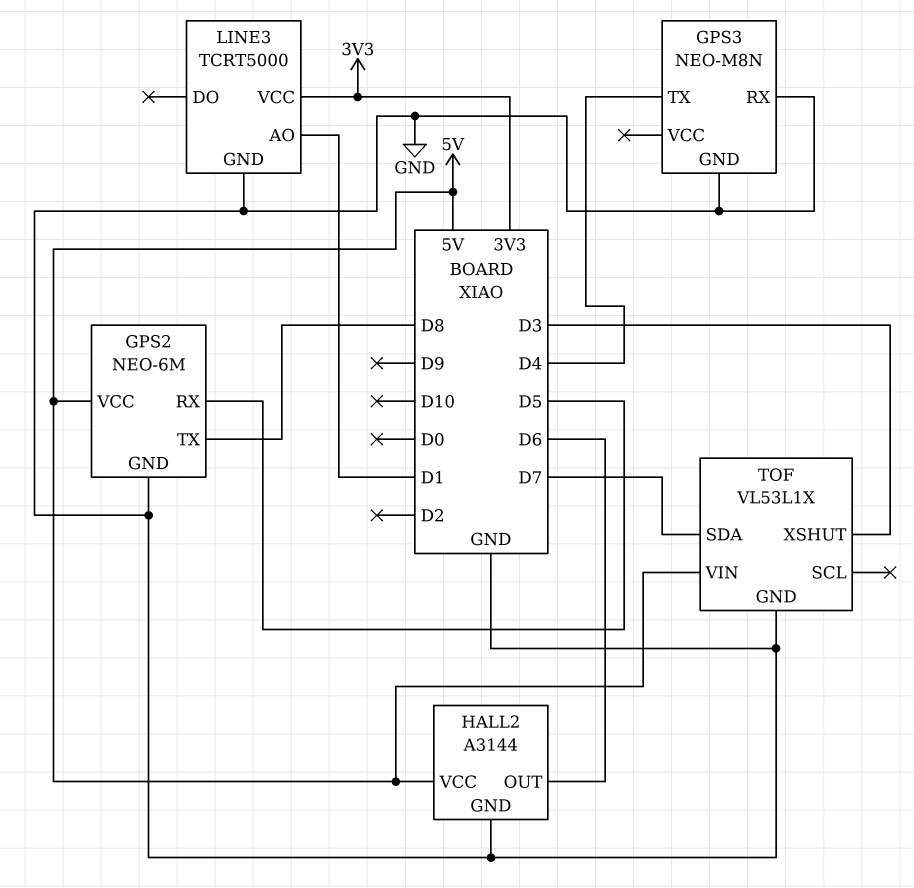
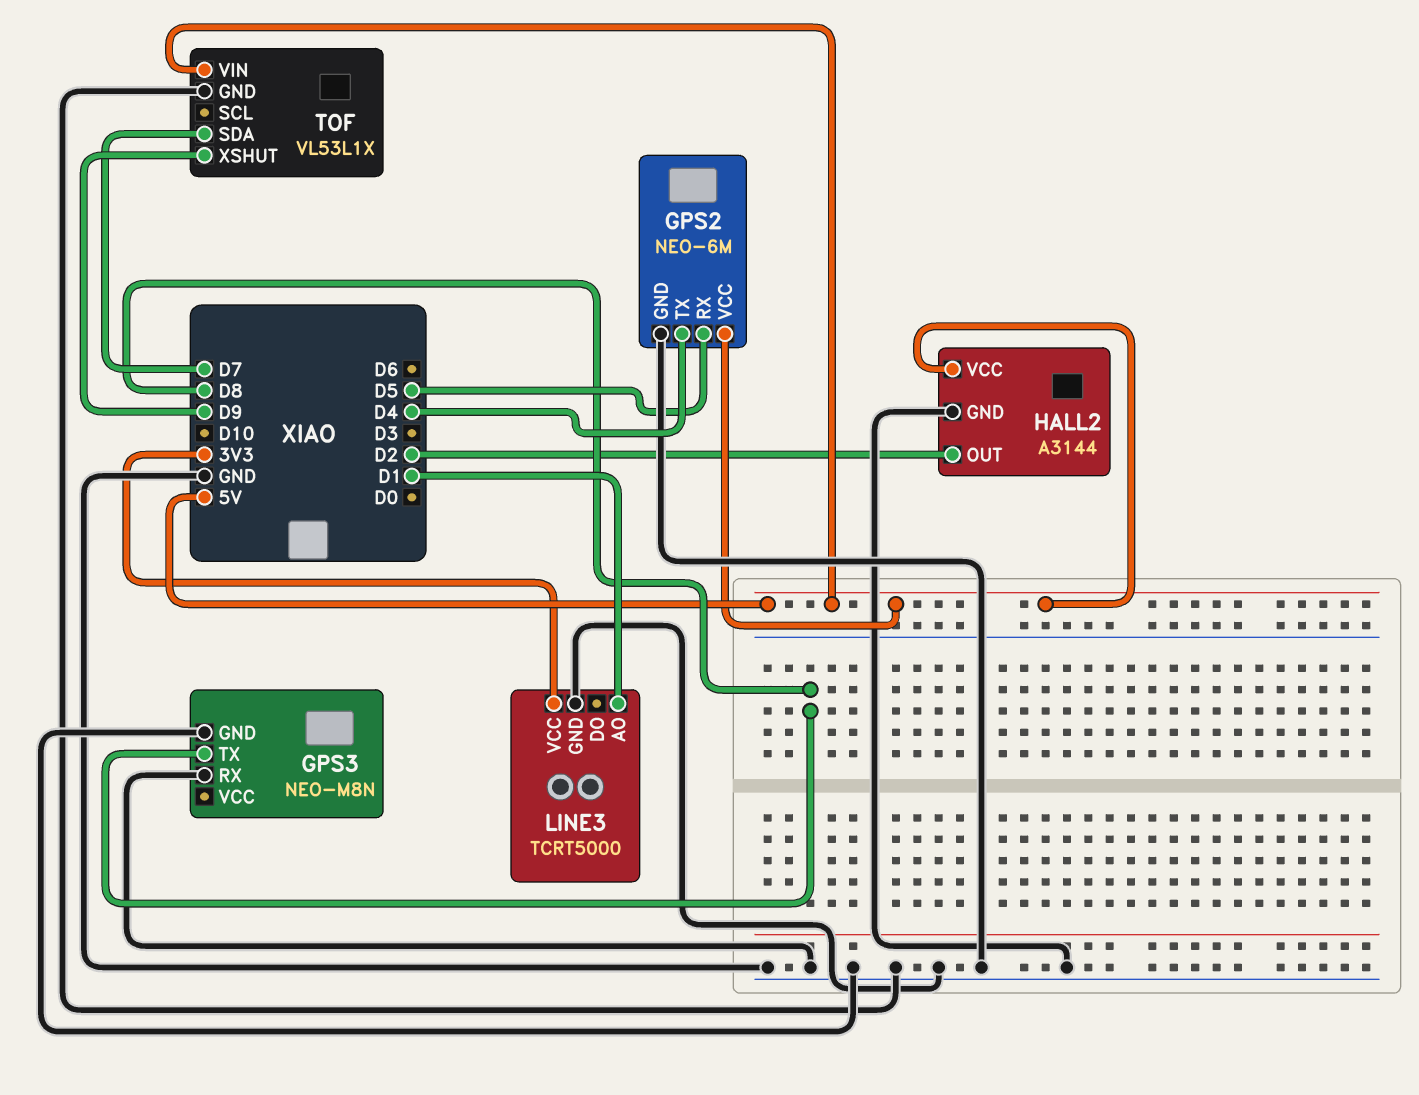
GPS2 pin TX: D8 -> D4
GPS3 pin TX: D4 -> D8
HALL2 pin OUT: D6 -> D2
TOF pin XSHUT: D3 -> D9

